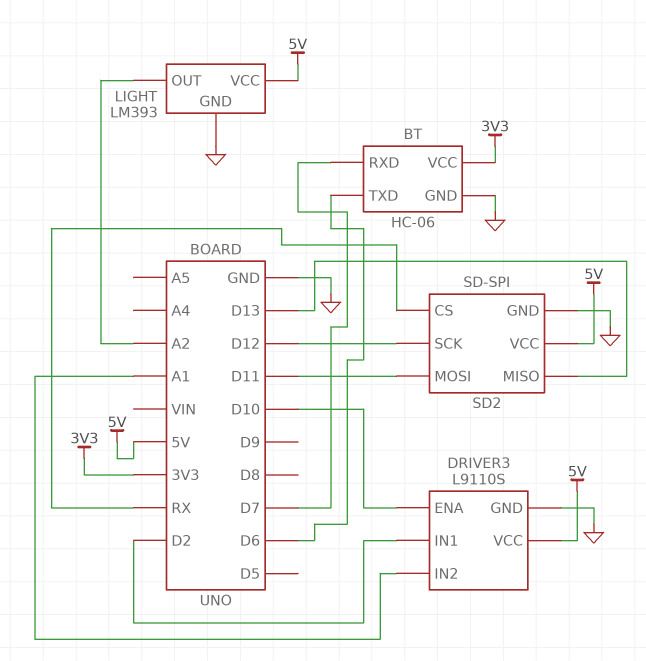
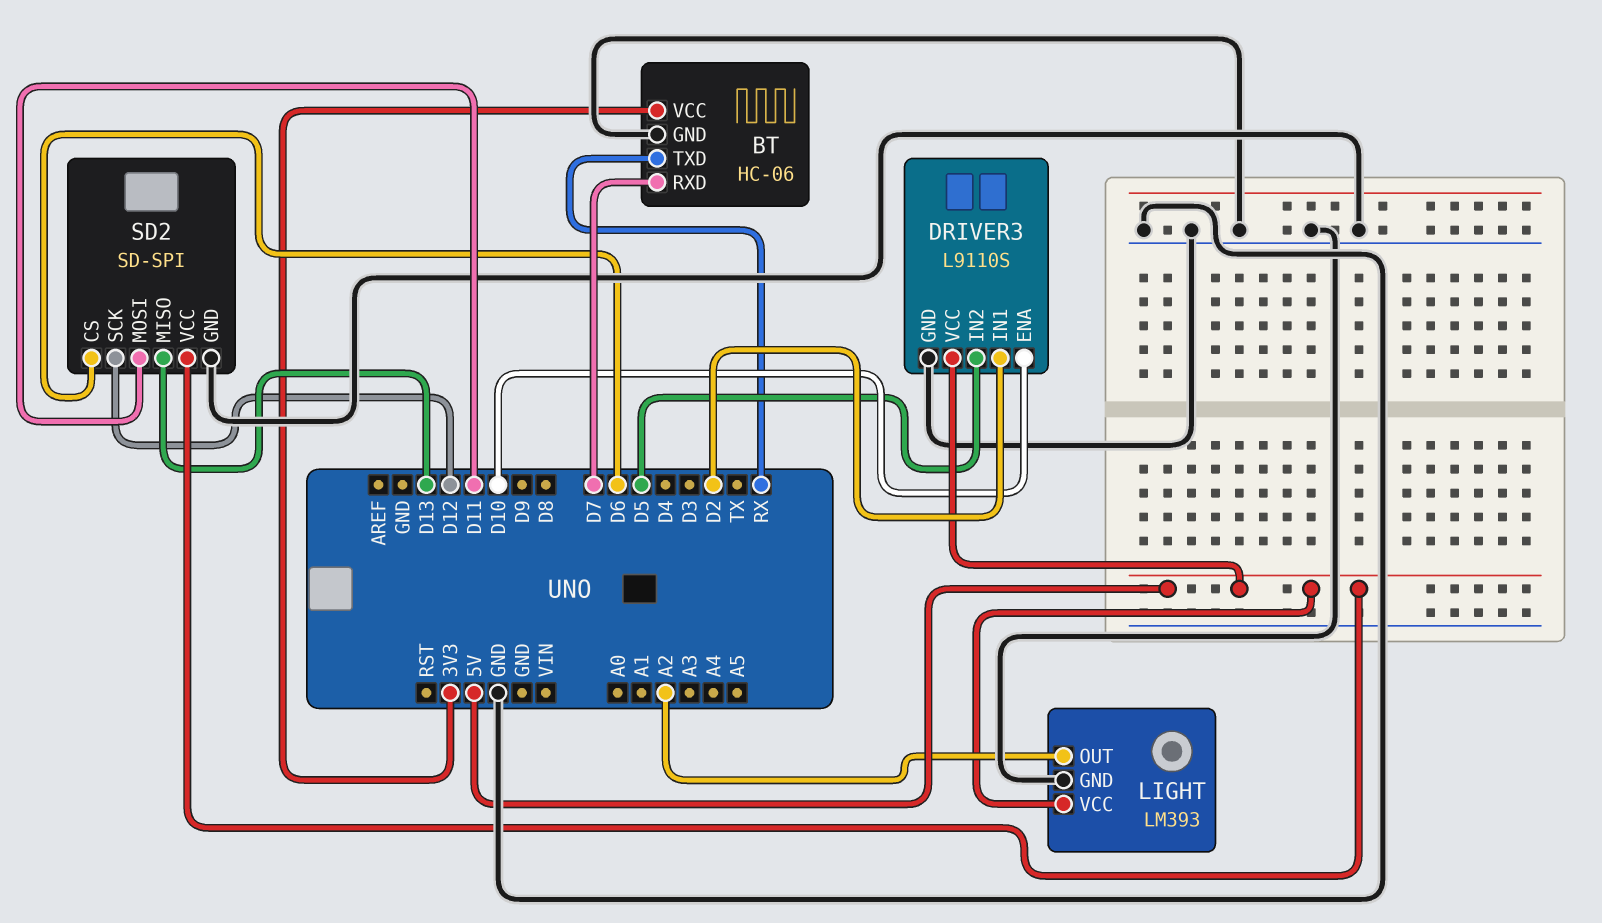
BT pin TXD: D6 -> RX
DRIVER3 pin IN2: A1 -> D5
SD2 pin CS: RX -> D6

